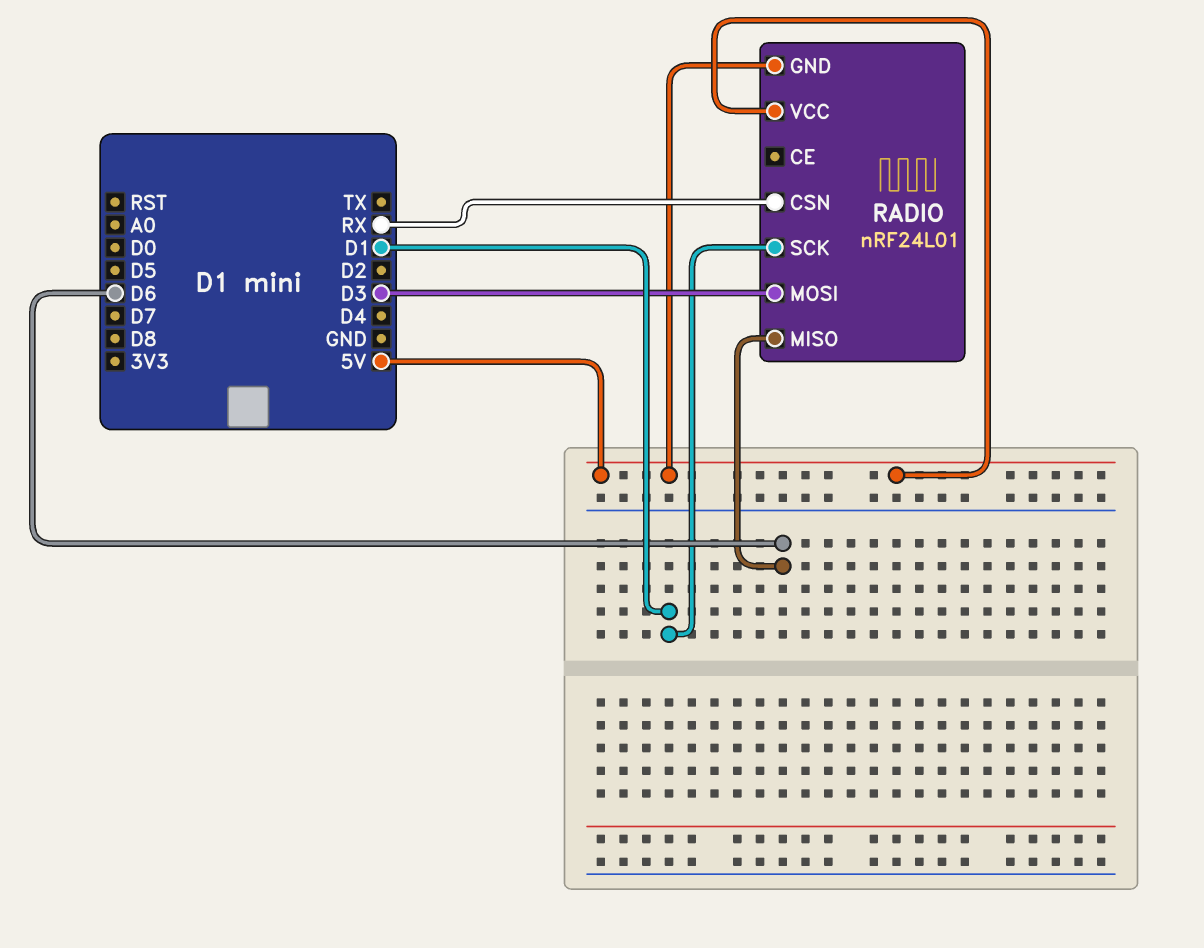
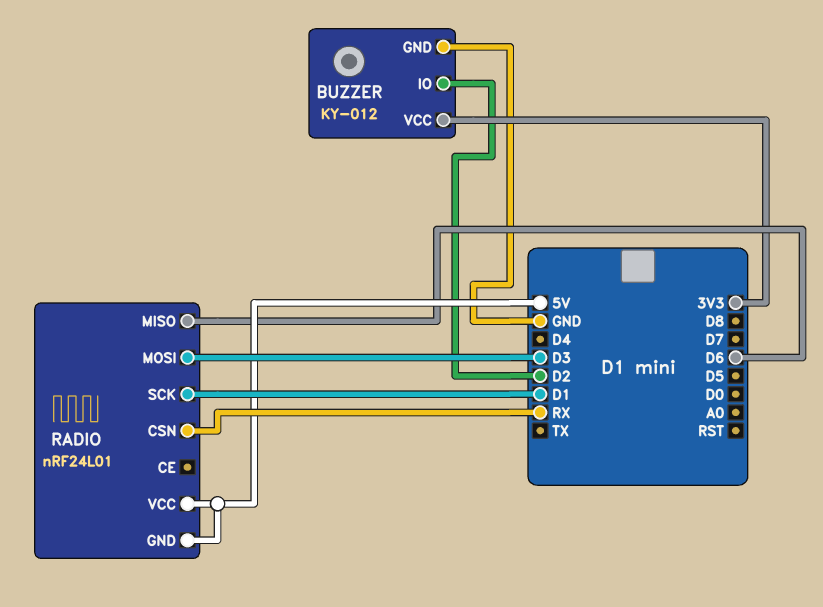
BUZZER: none -> KY-012
BUZZER pin GND: none -> GND
BUZZER pin IO: none -> D2
BUZZER pin VCC: none -> 3V3

